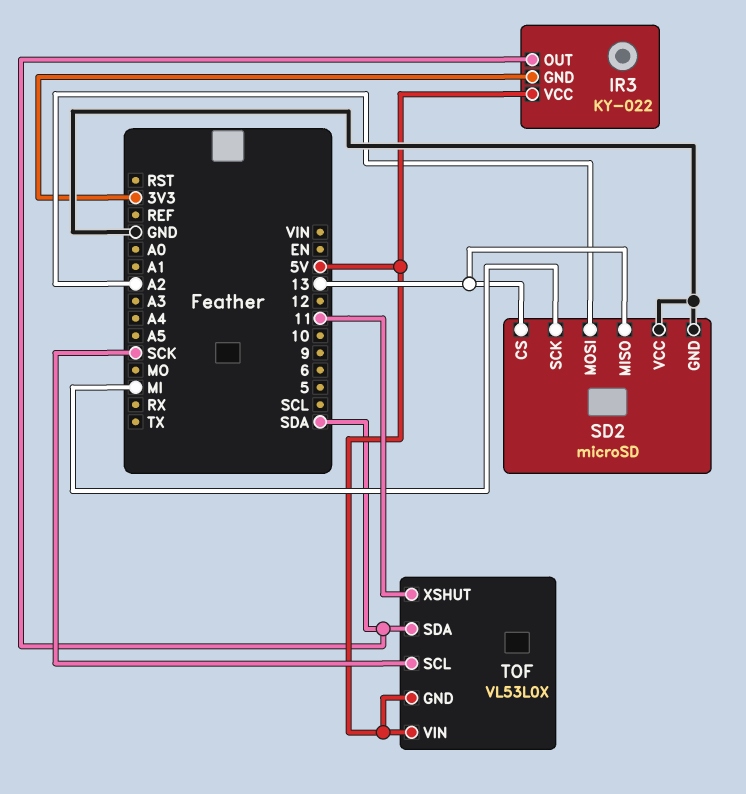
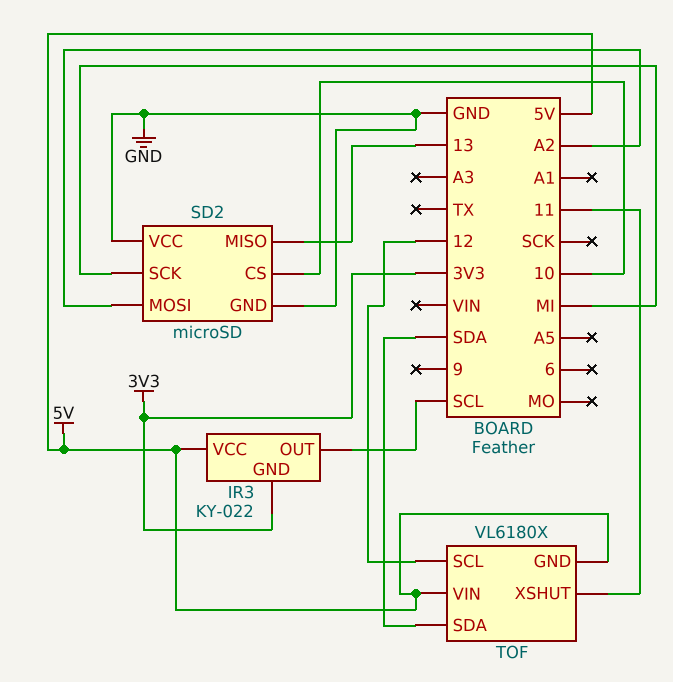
IR3 pin OUT: SDA -> SCL
SD2 pin CS: 13 -> 10
TOF: VL53L0X -> VL6180X
TOF pin SCL: SCK -> 12

